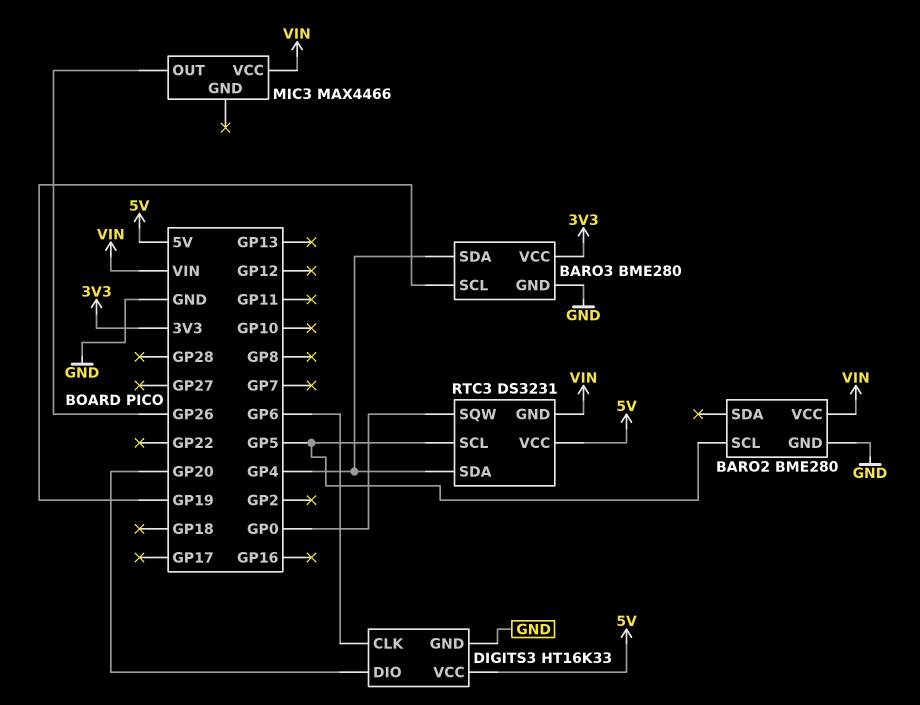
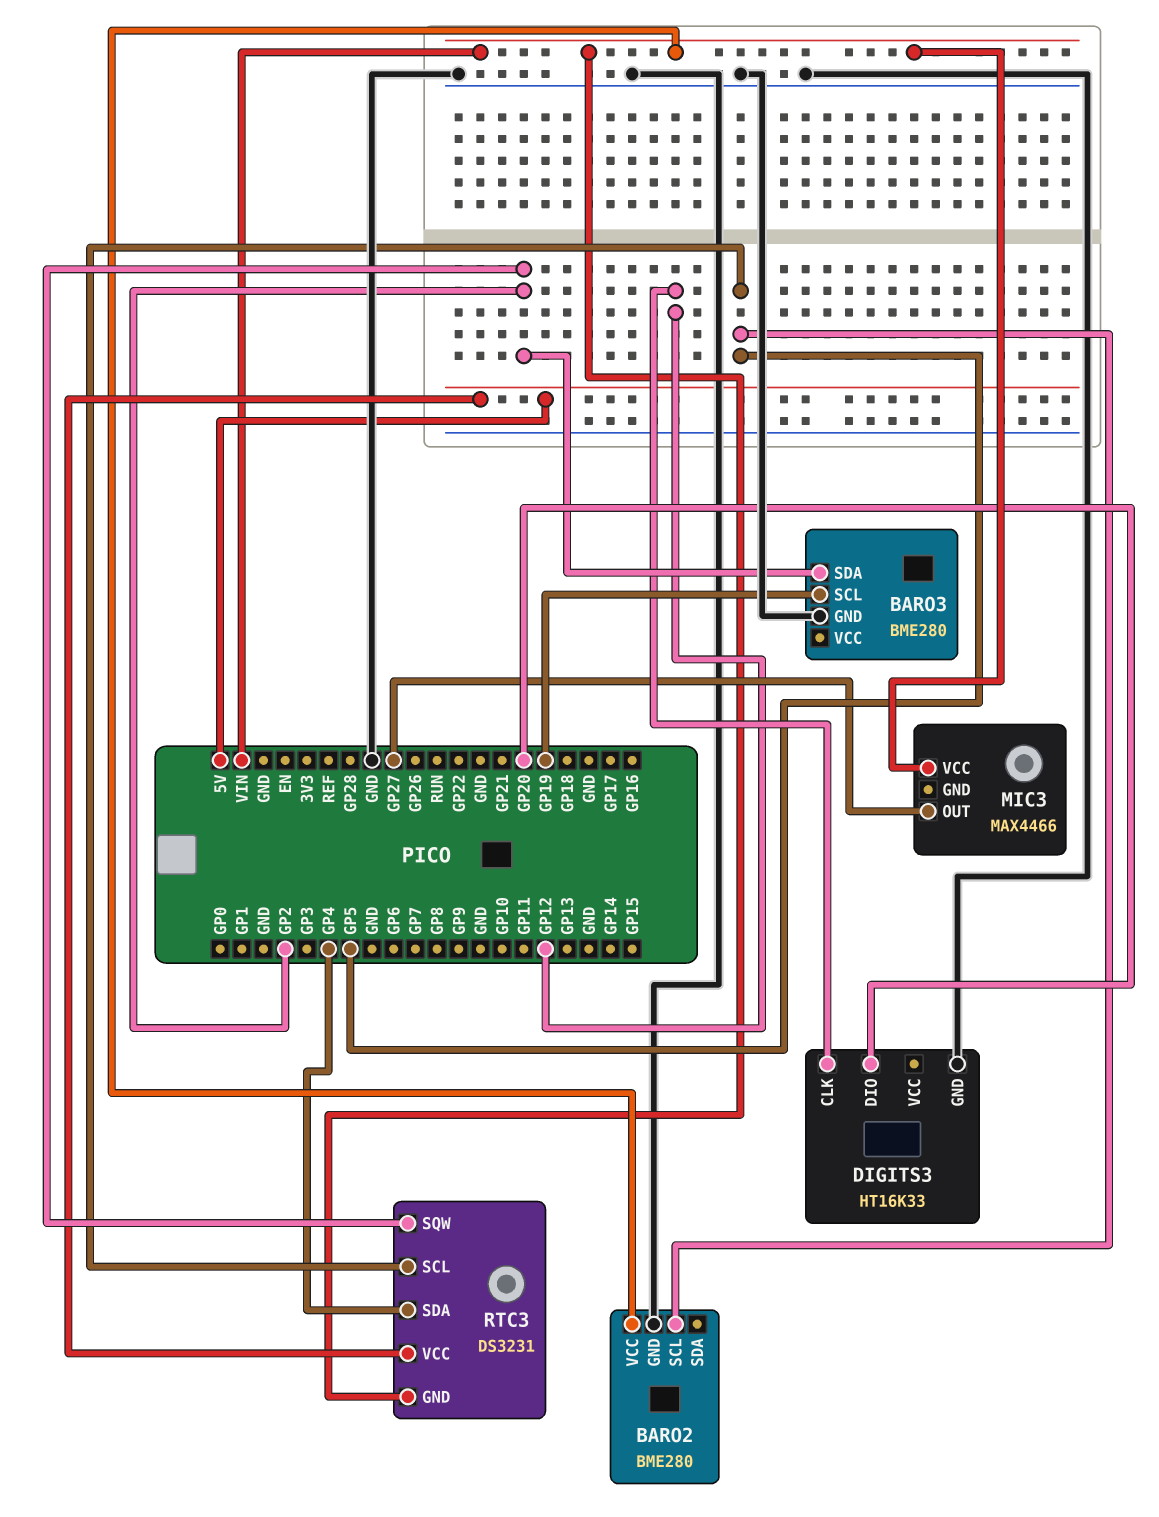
BARO3 pin SDA: GP4 -> GP2
BARO3 pin VCC: 3V3 -> none
DIGITS3 pin CLK: GP6 -> GP12
DIGITS3 pin VCC: 5V -> none
MIC3 pin OUT: GP26 -> GP27
RTC3 pin SQW: GP0 -> GP2

